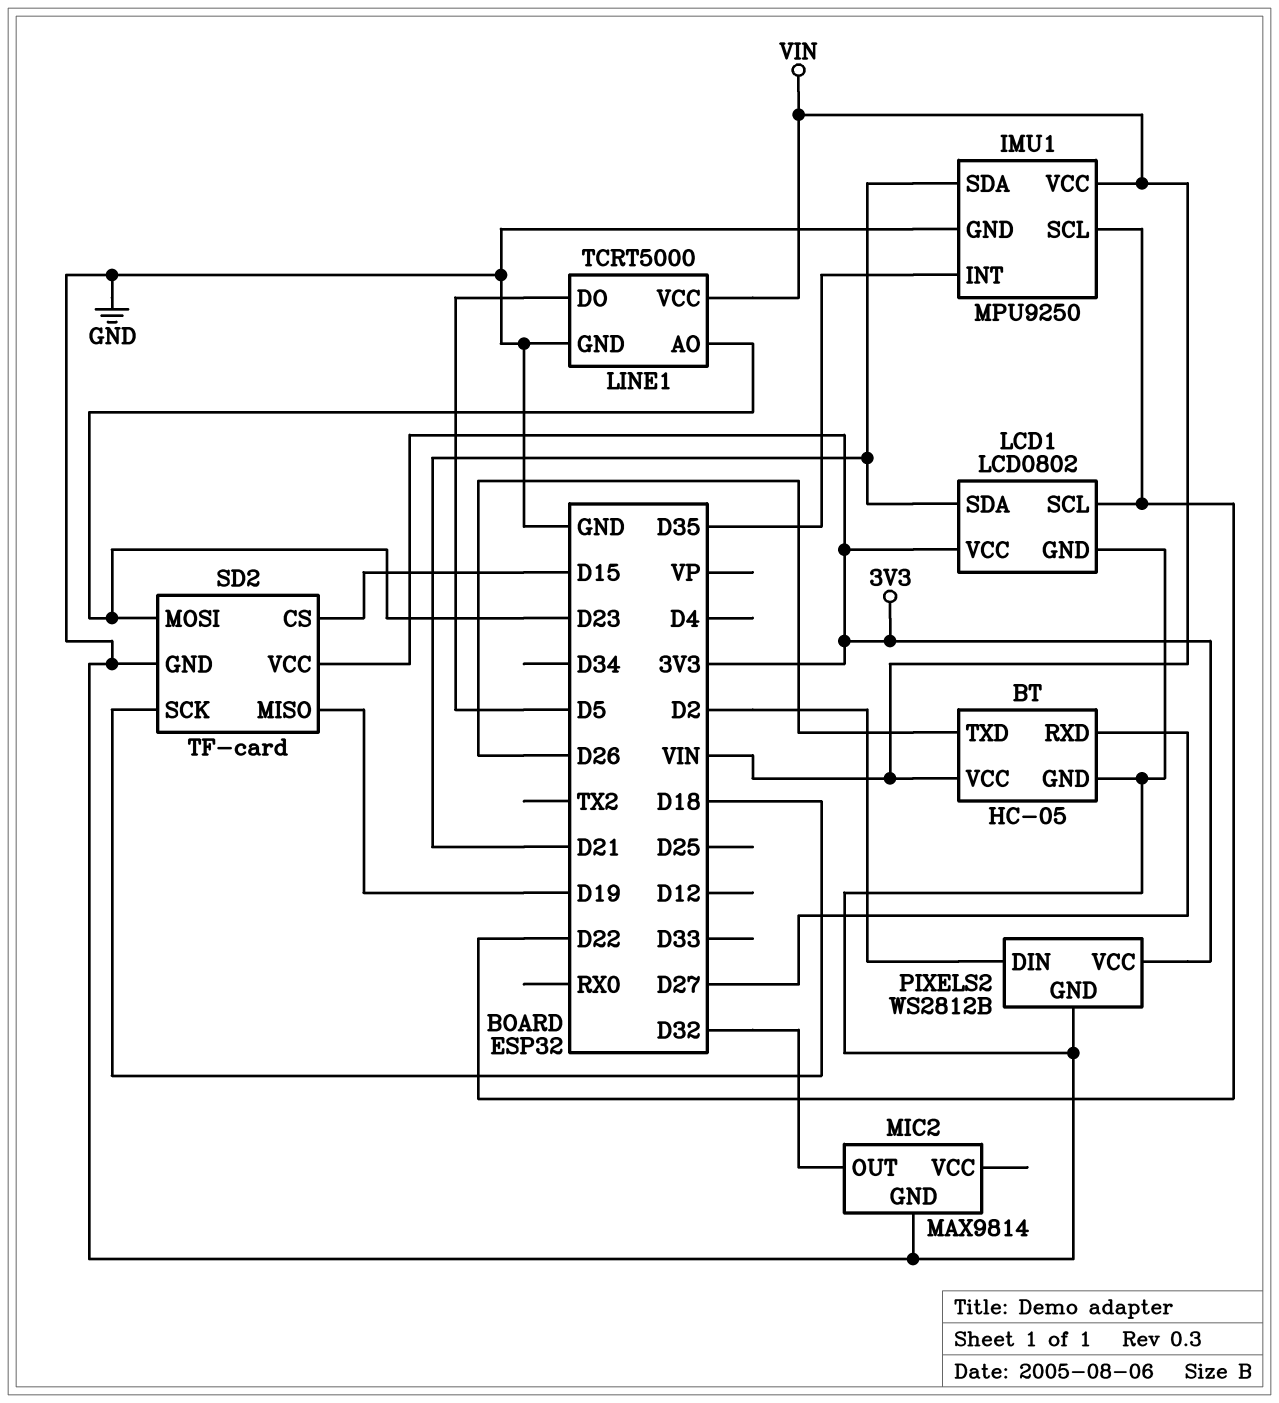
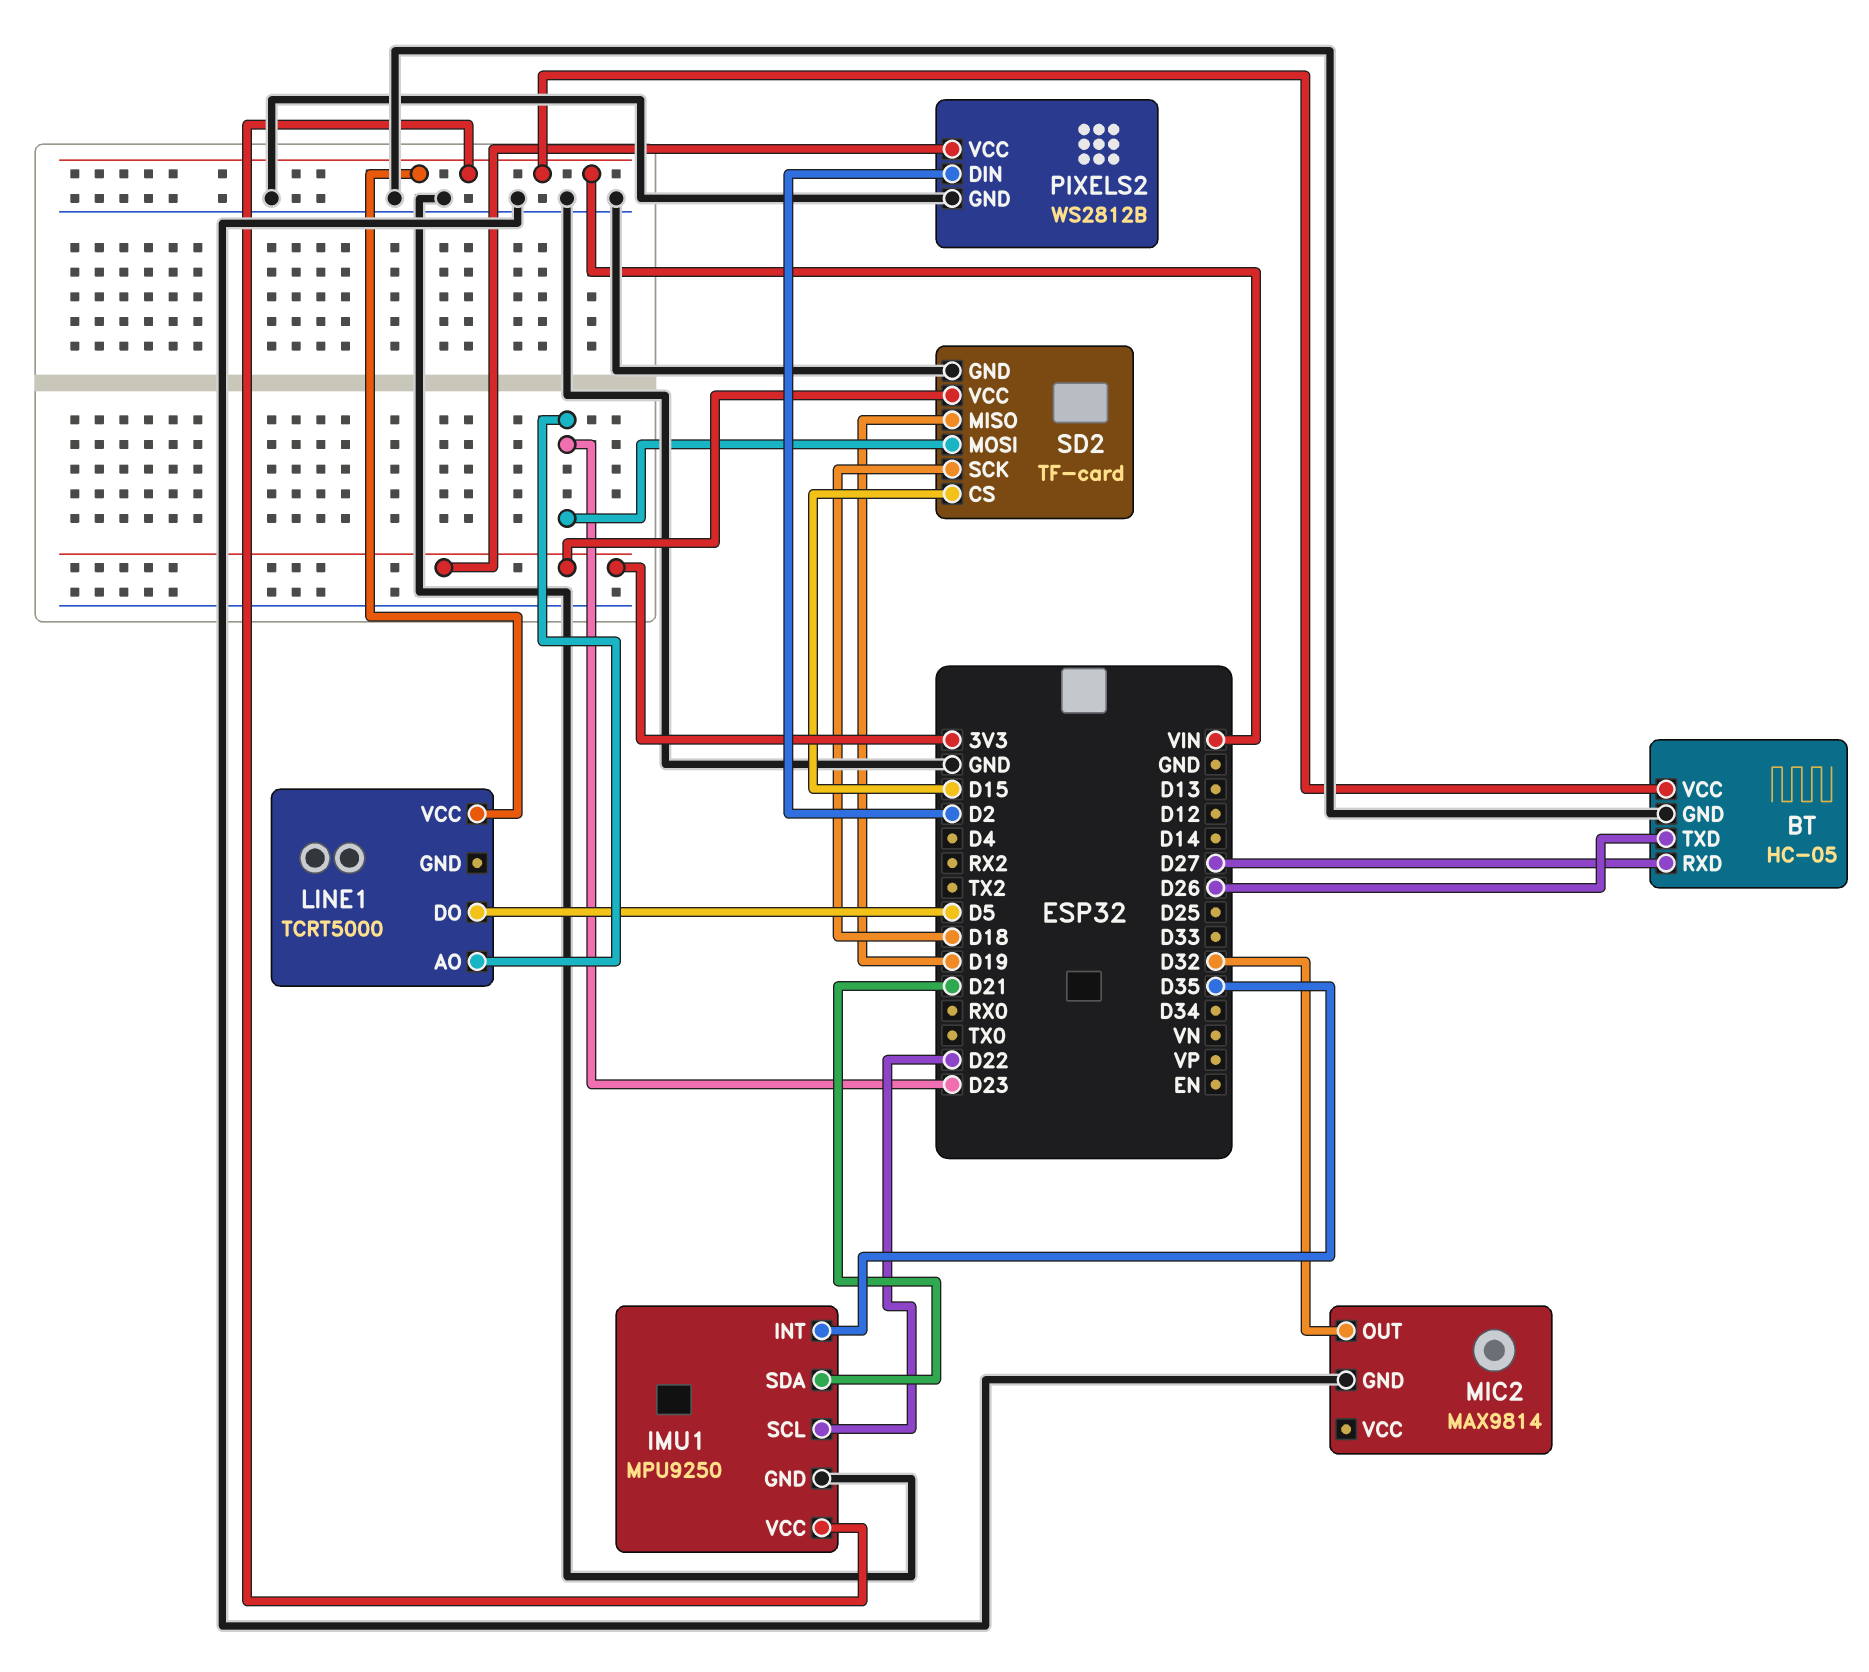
LCD1: LCD0802 -> none
LCD1 pin GND: GND -> none
LCD1 pin SCL: D22 -> none
LCD1 pin SDA: D21 -> none
LCD1 pin VCC: 3V3 -> none
LINE1 pin GND: GND -> none

